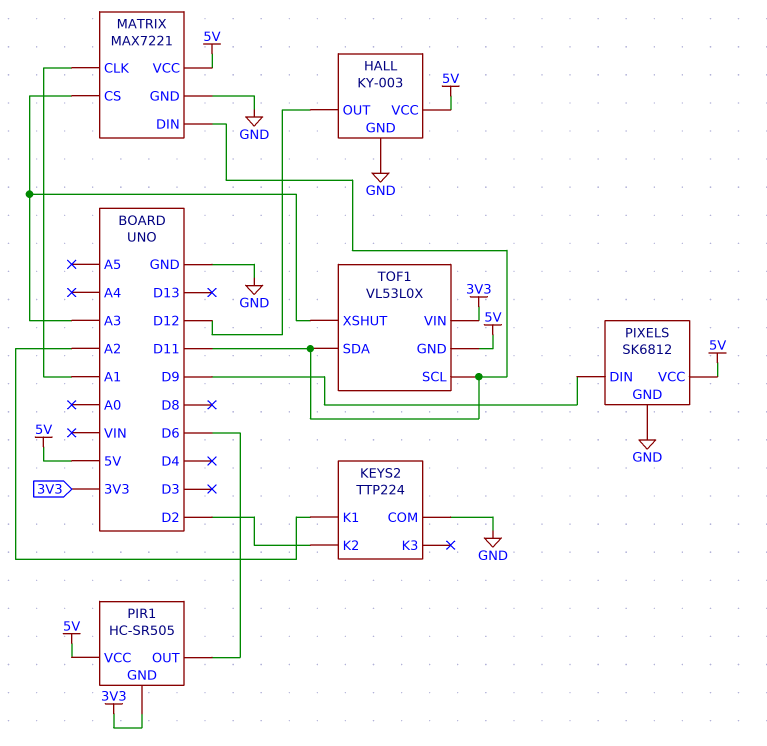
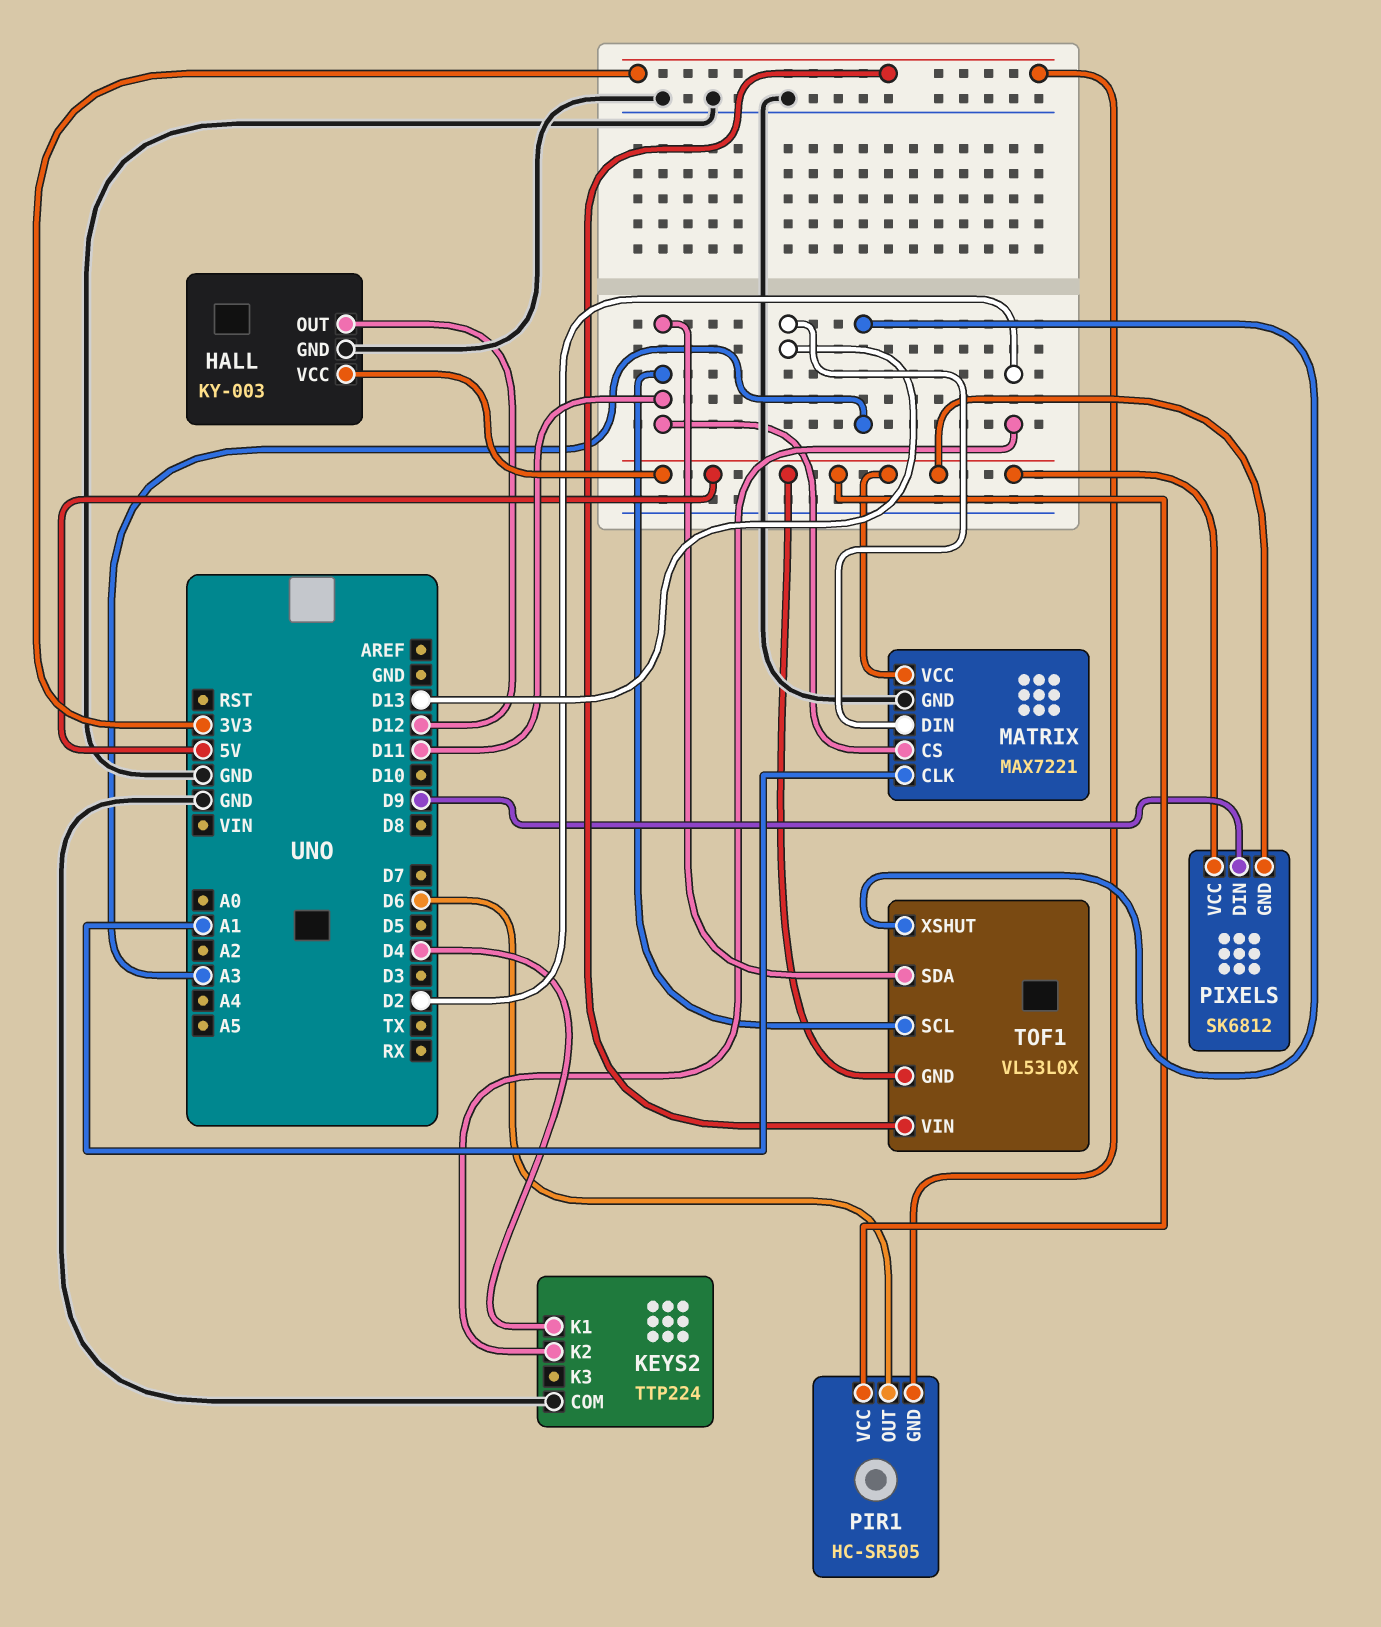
KEYS2 pin K1: A2 -> D4
MATRIX pin CS: A3 -> D11
MATRIX pin DIN: D11 -> D13
PIXELS pin GND: GND -> 5V

